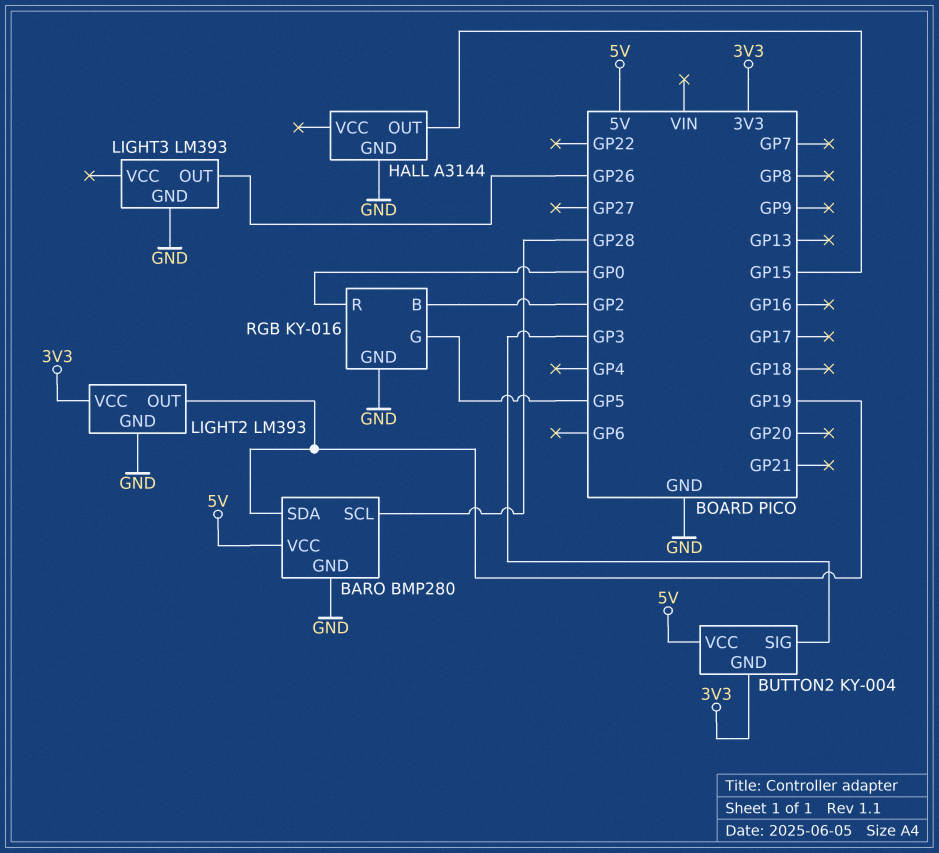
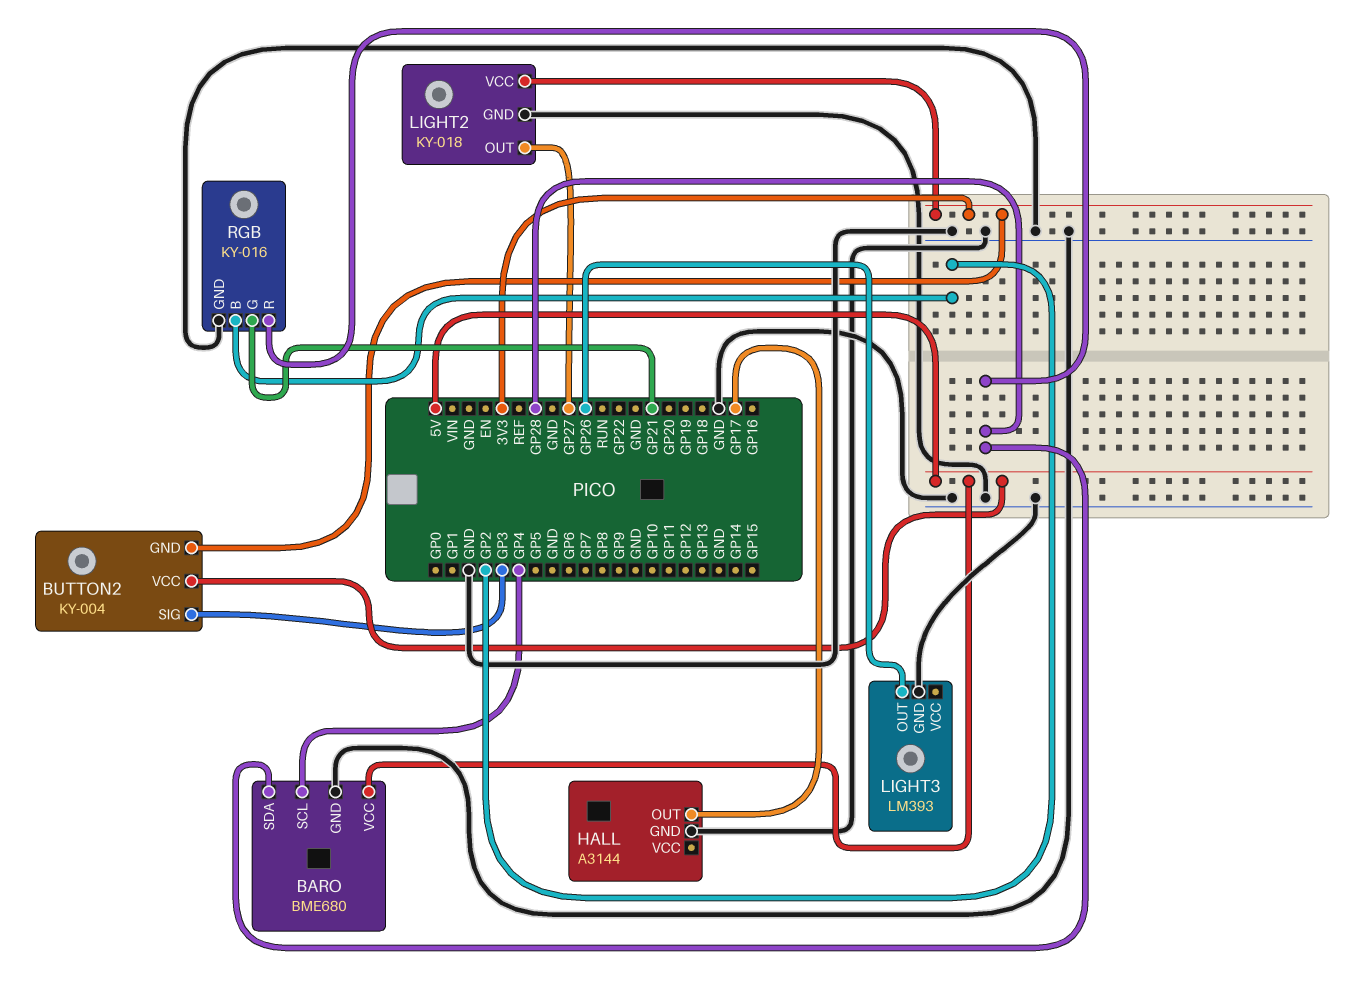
BARO: BMP280 -> BME680
BARO pin SCL: GP28 -> GP4
BARO pin SDA: GP19 -> GP28
HALL pin OUT: GP15 -> GP17
LIGHT2: LM393 -> KY-018
LIGHT2 pin OUT: GP19 -> GP27
RGB pin G: GP5 -> GP21
RGB pin R: GP0 -> GP28

